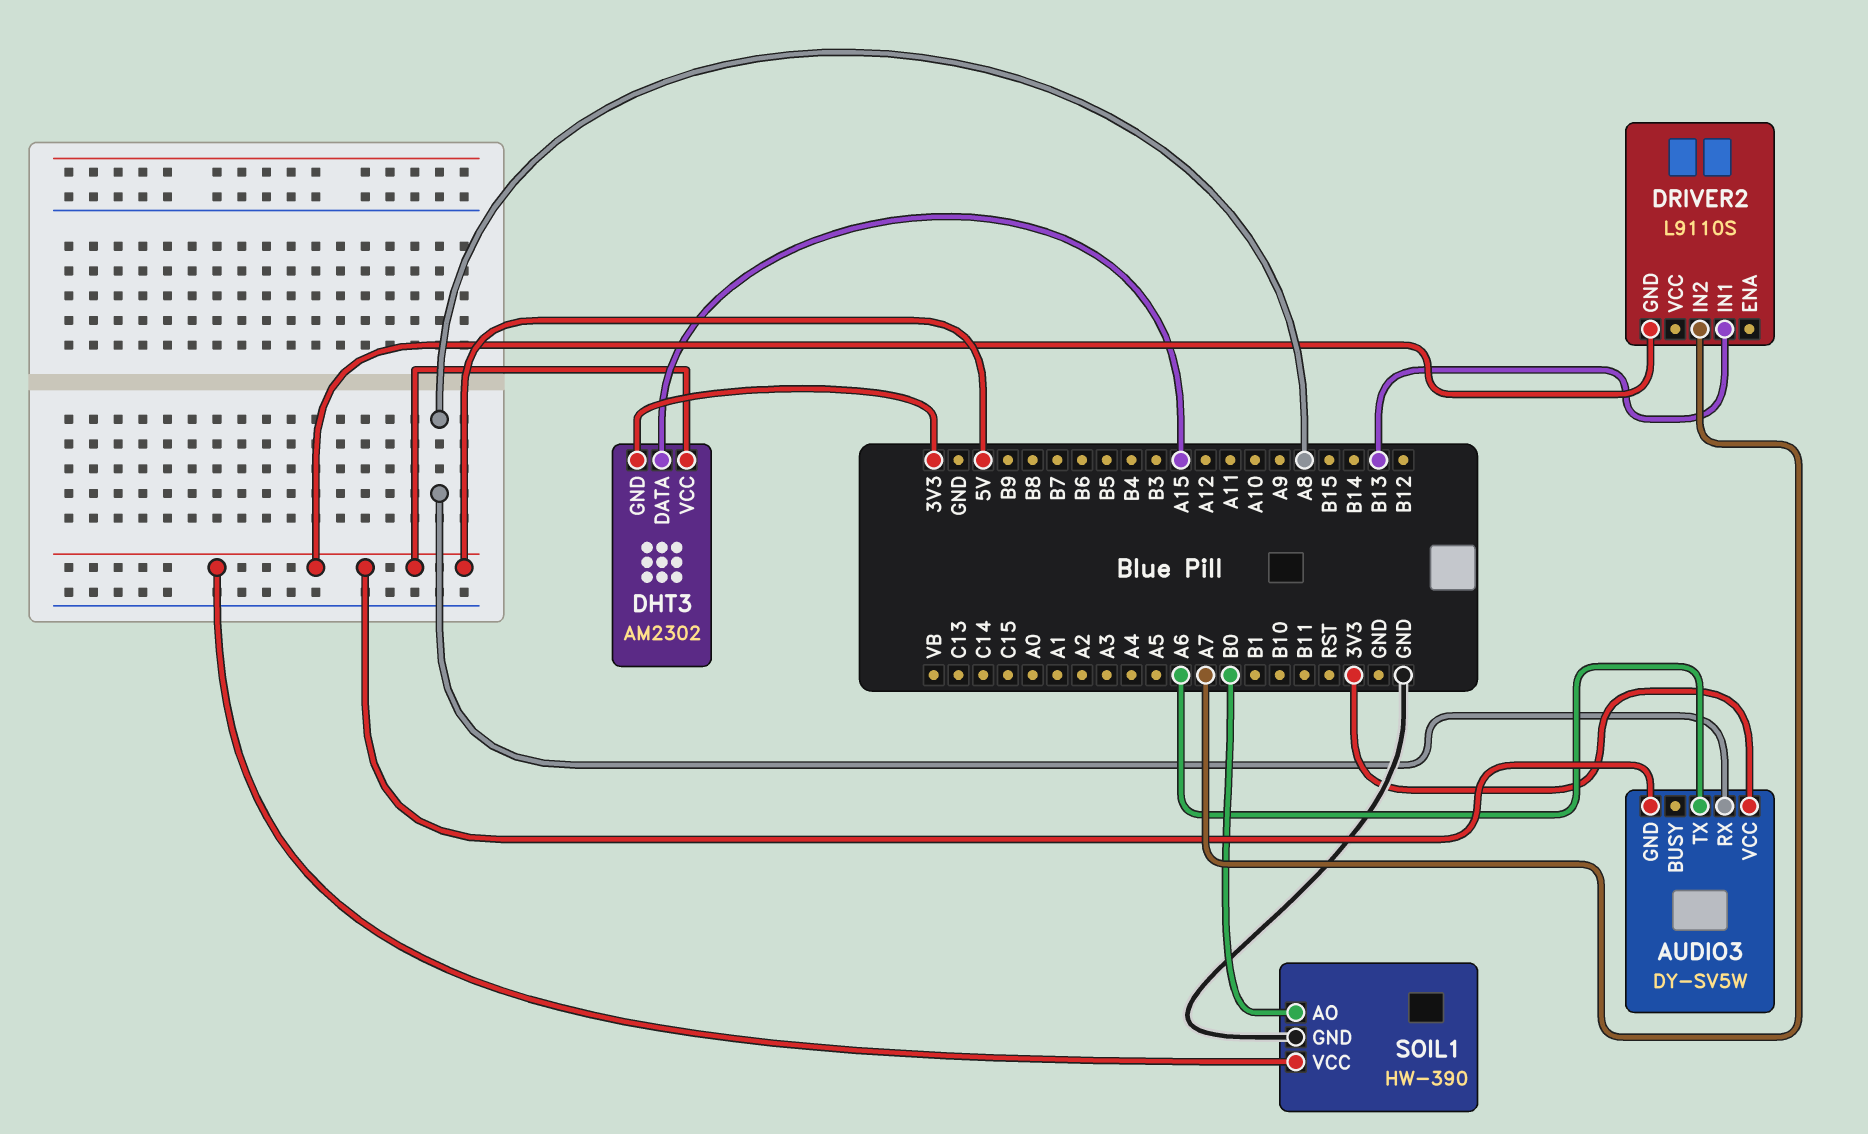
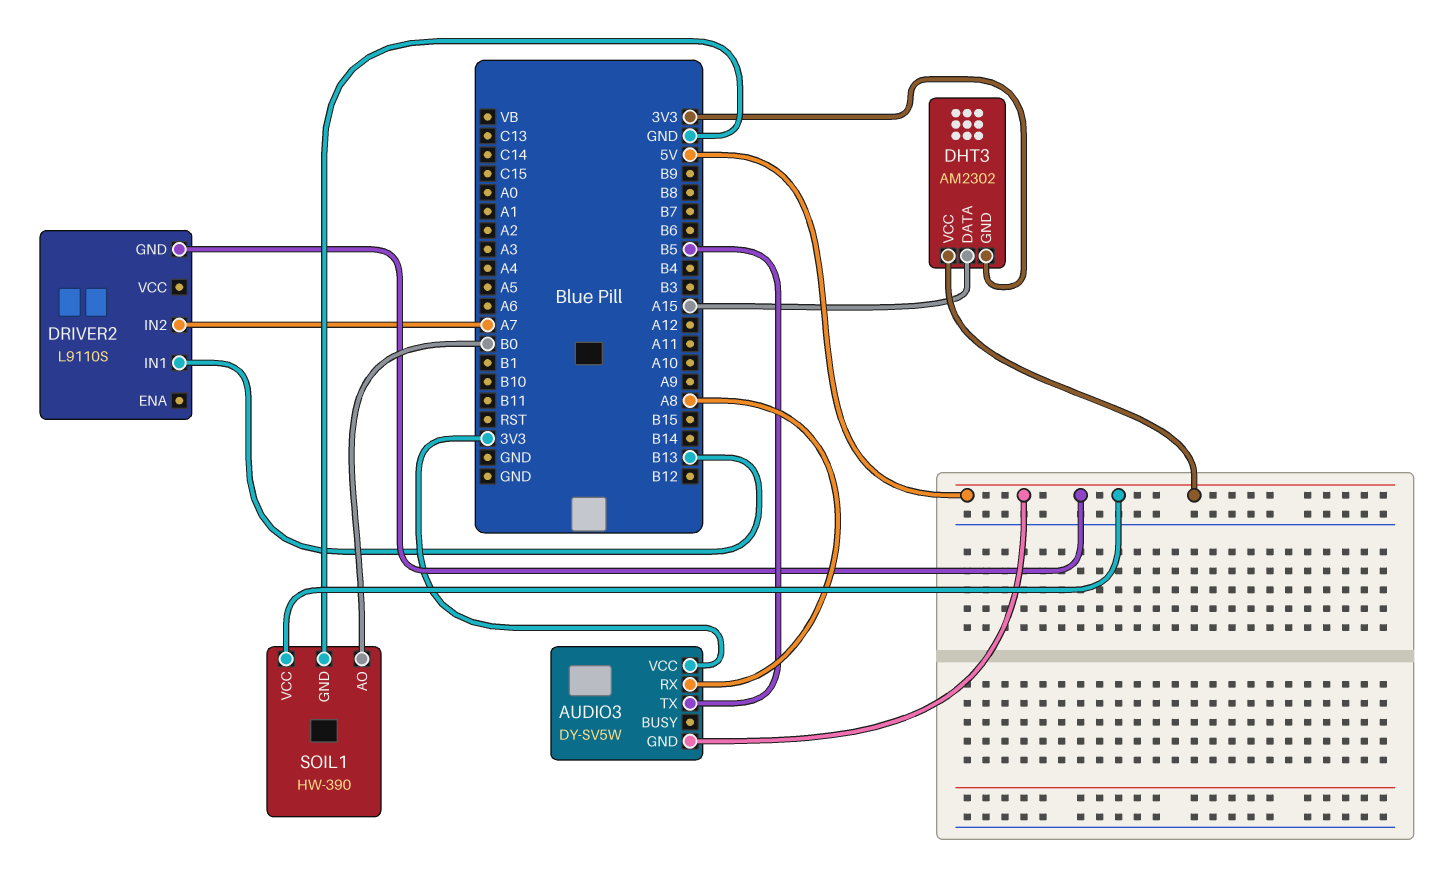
AUDIO3 pin TX: A6 -> B5

